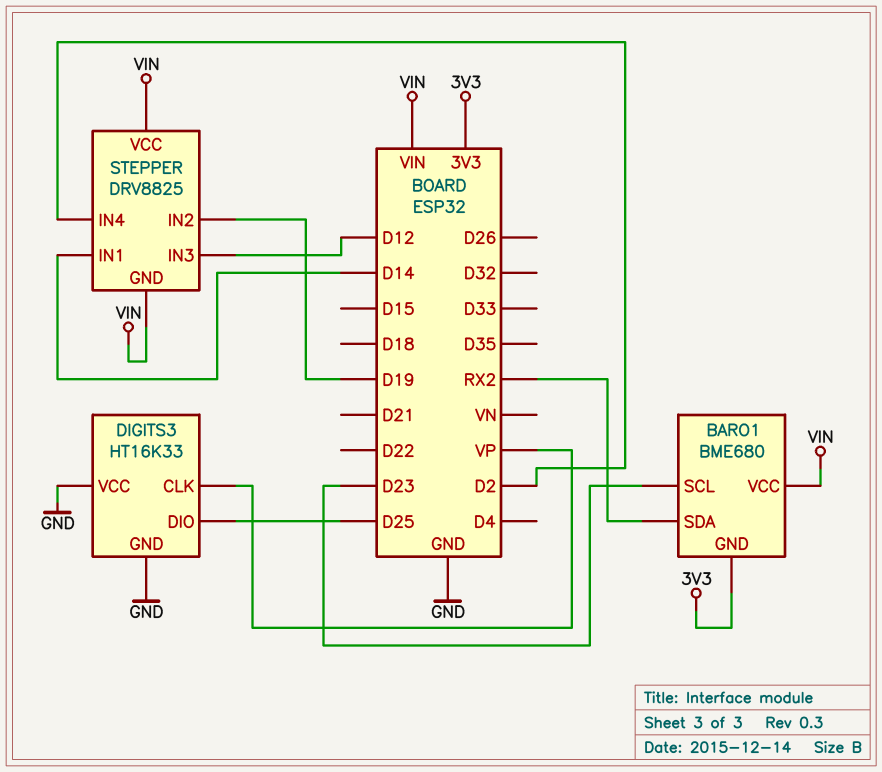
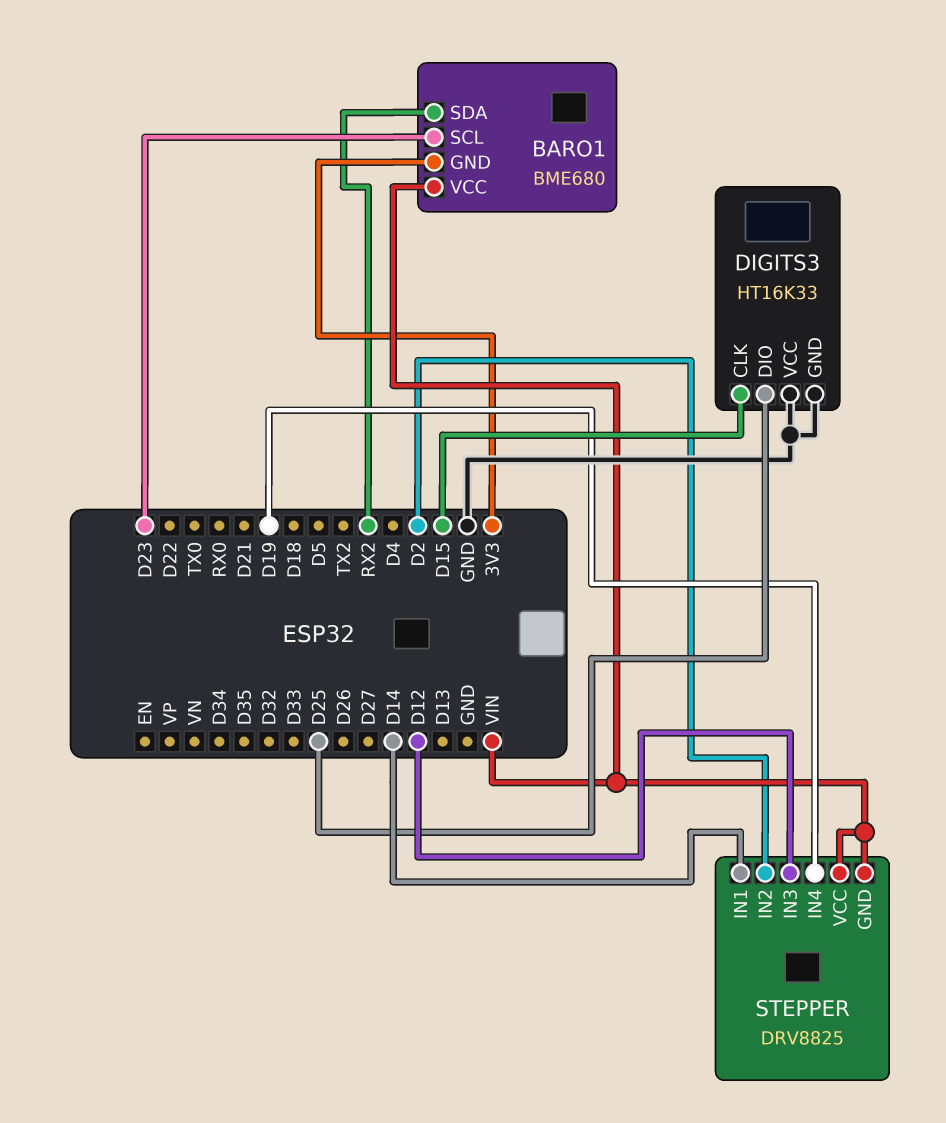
DIGITS3 pin CLK: VP -> D15
STEPPER pin IN2: D19 -> D2
STEPPER pin IN4: D2 -> D19

